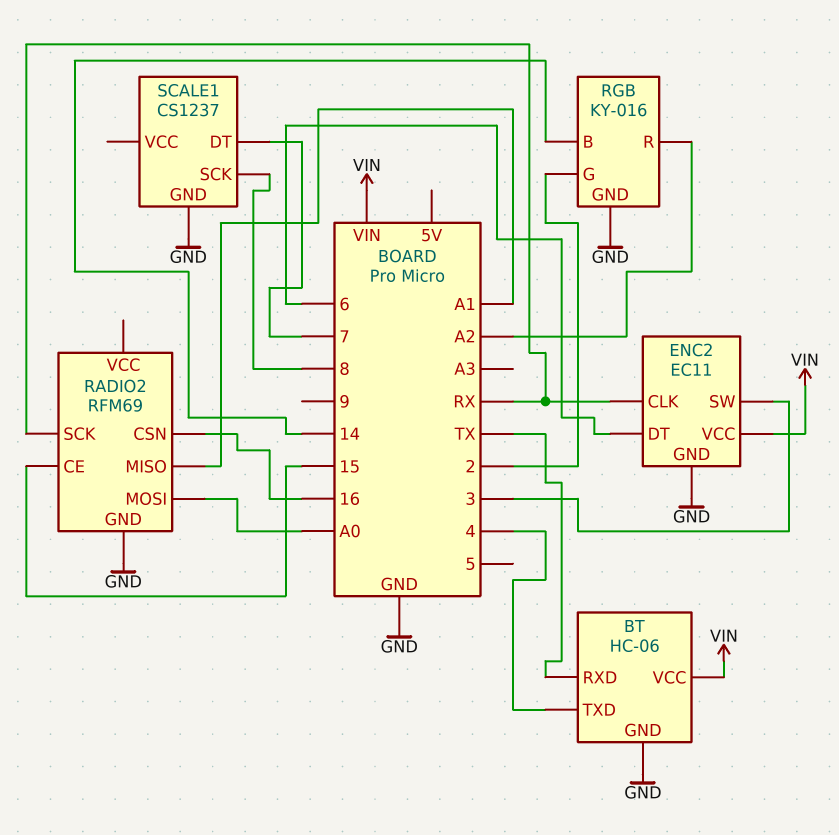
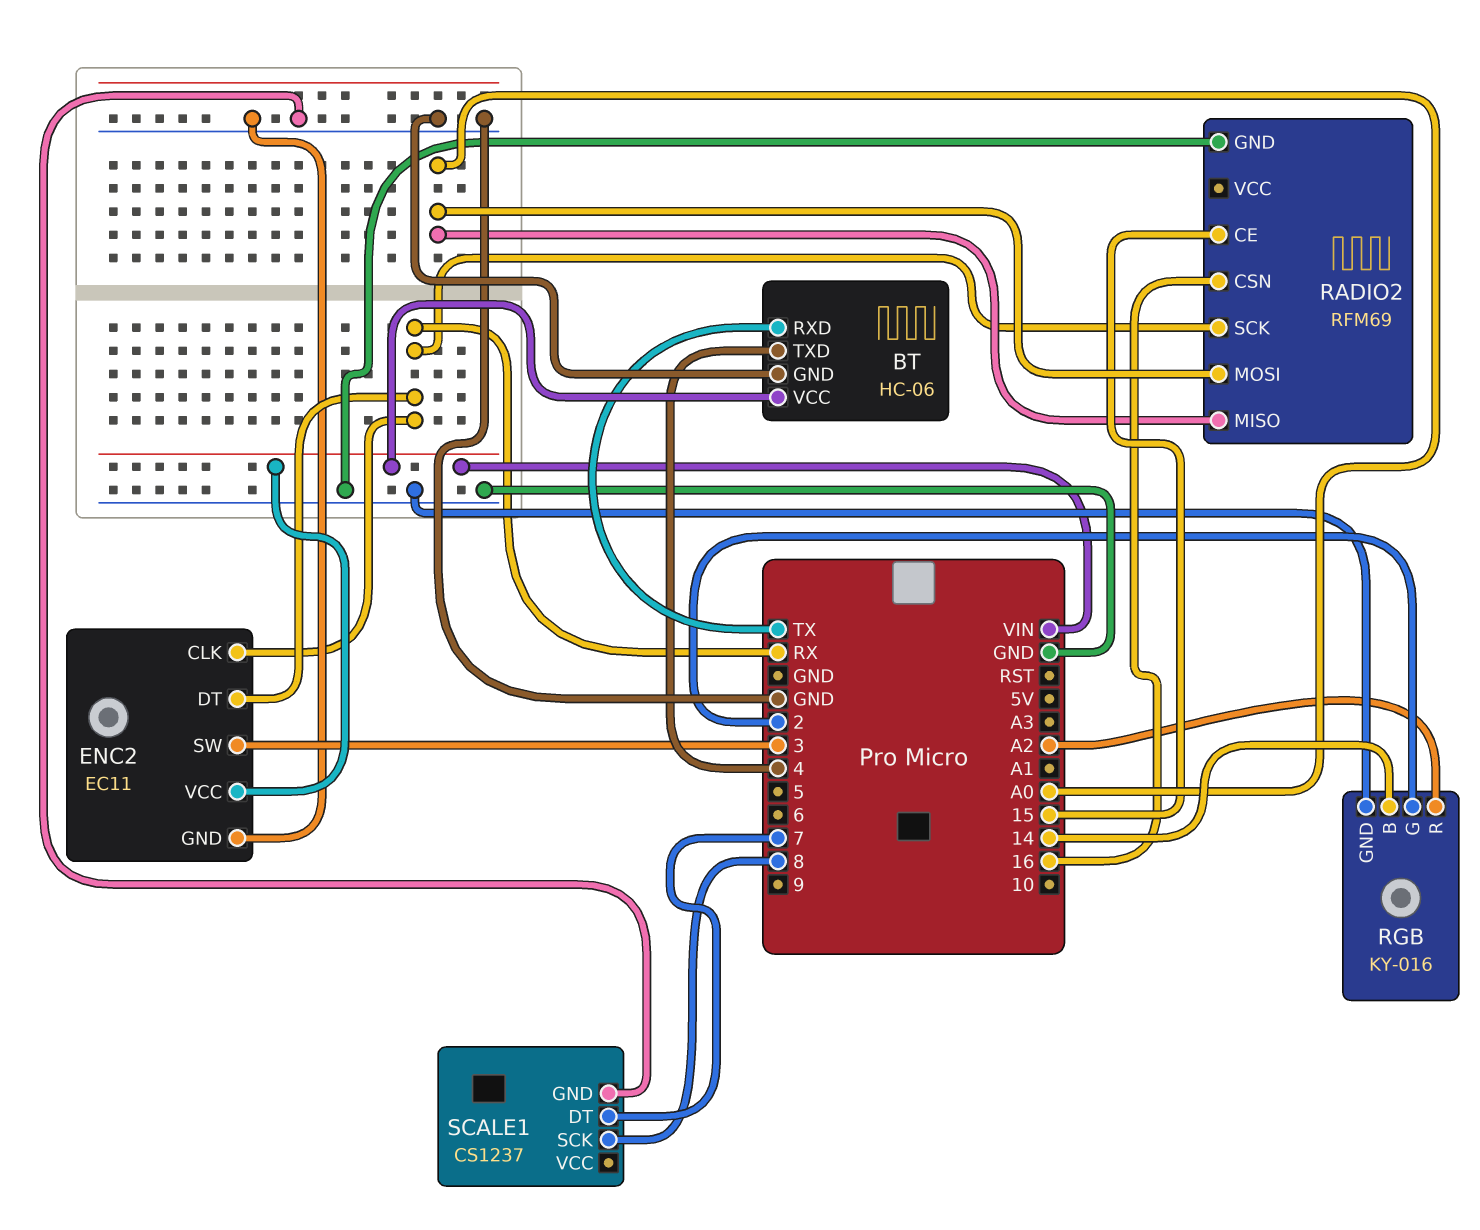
ENC2 pin DT: 6 -> RX
RADIO2 pin MISO: A1 -> A0

